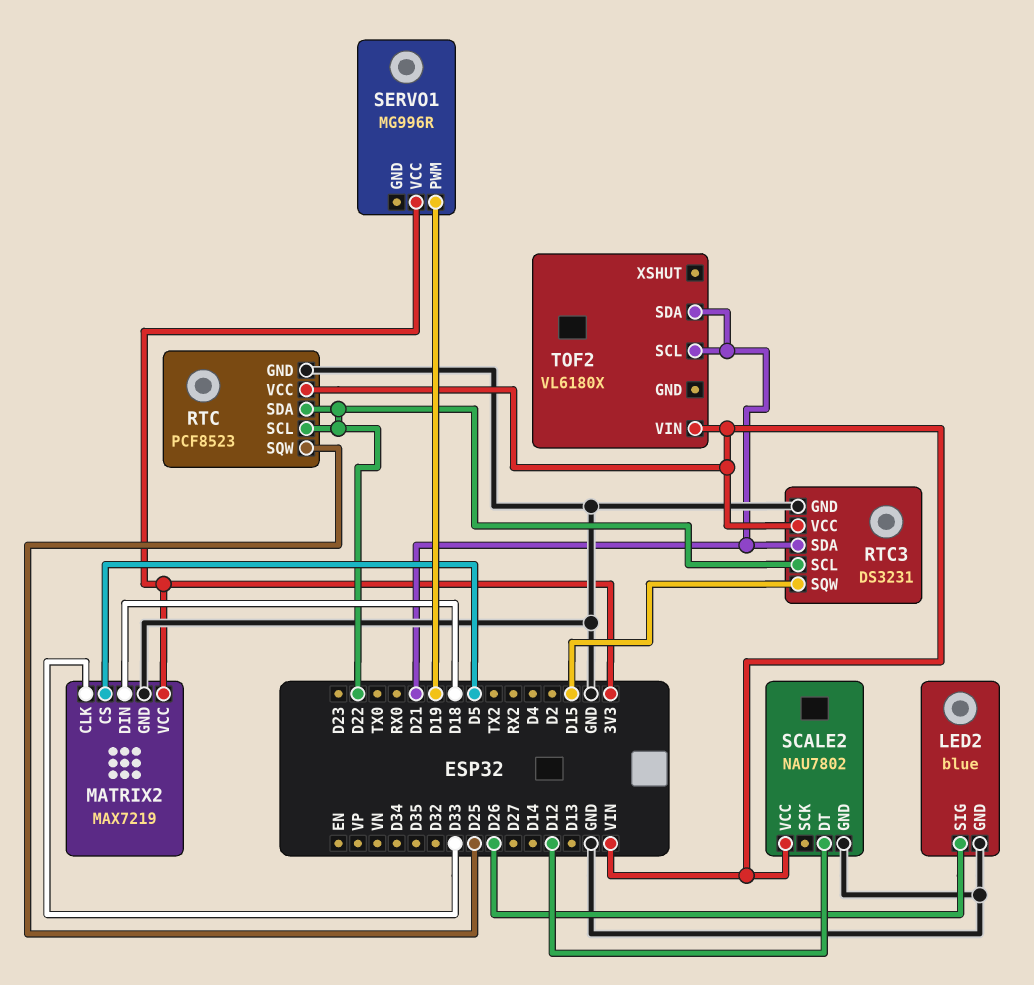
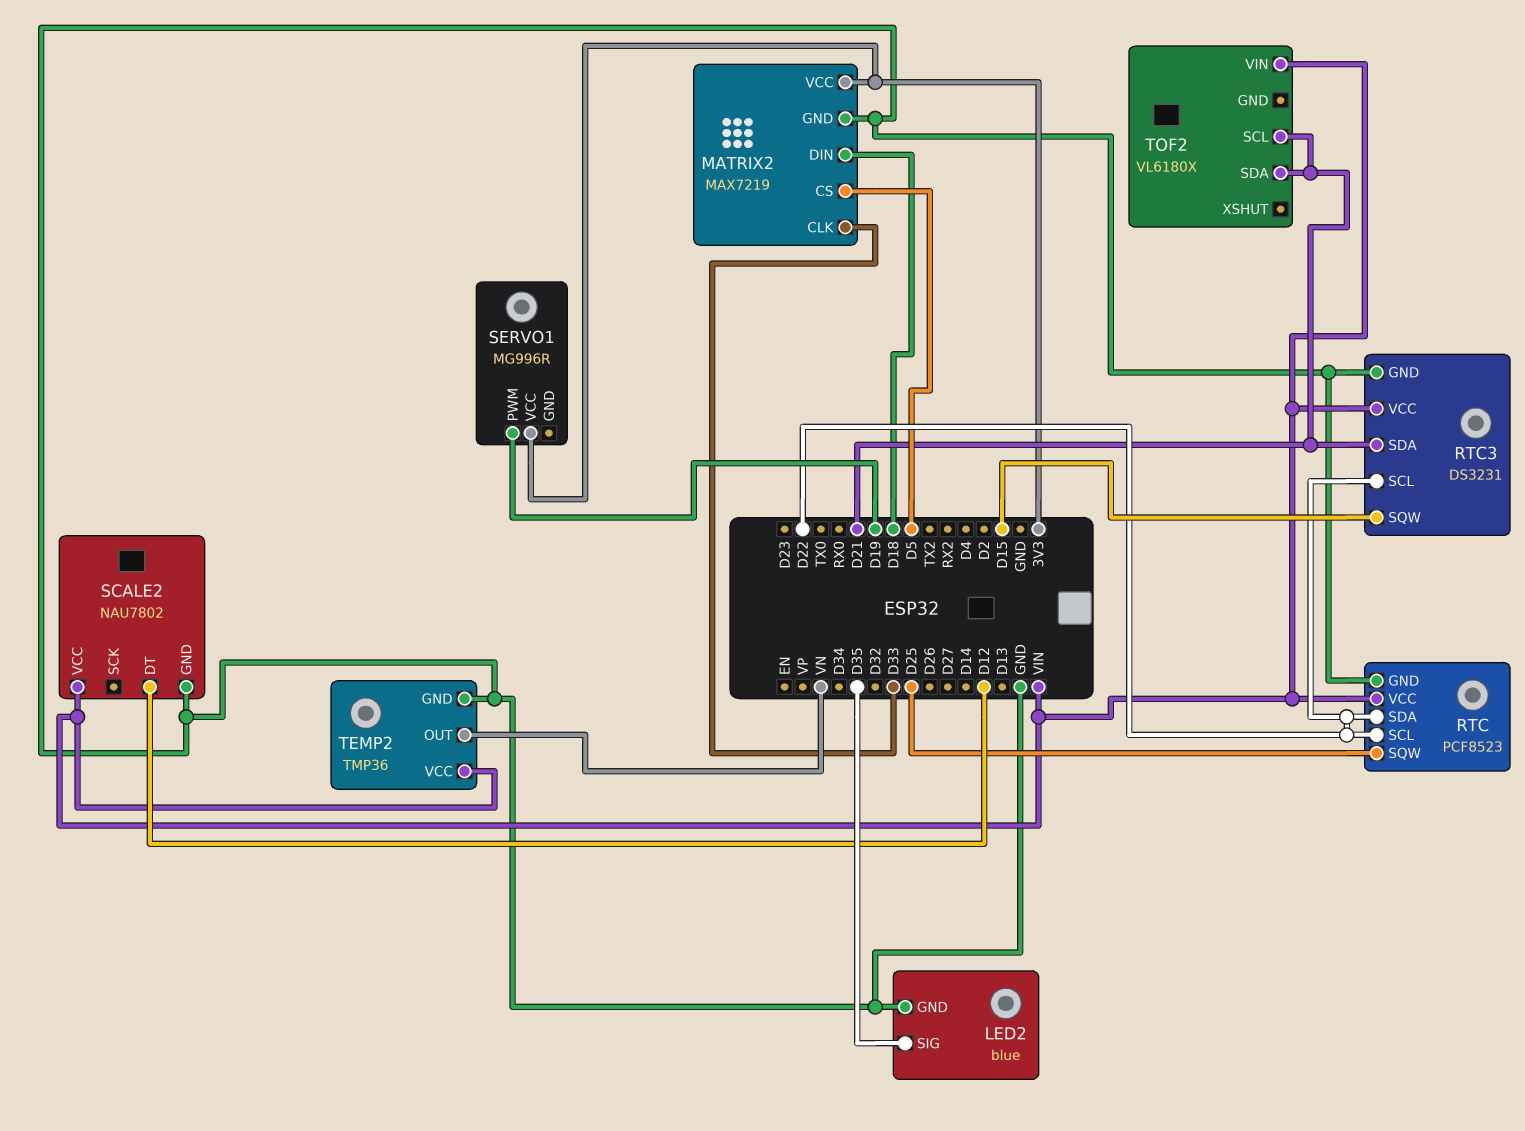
LED2 pin SIG: D26 -> D35
TEMP2: none -> TMP36
TEMP2 pin GND: none -> GND
TEMP2 pin OUT: none -> VN
TEMP2 pin VCC: none -> VIN

